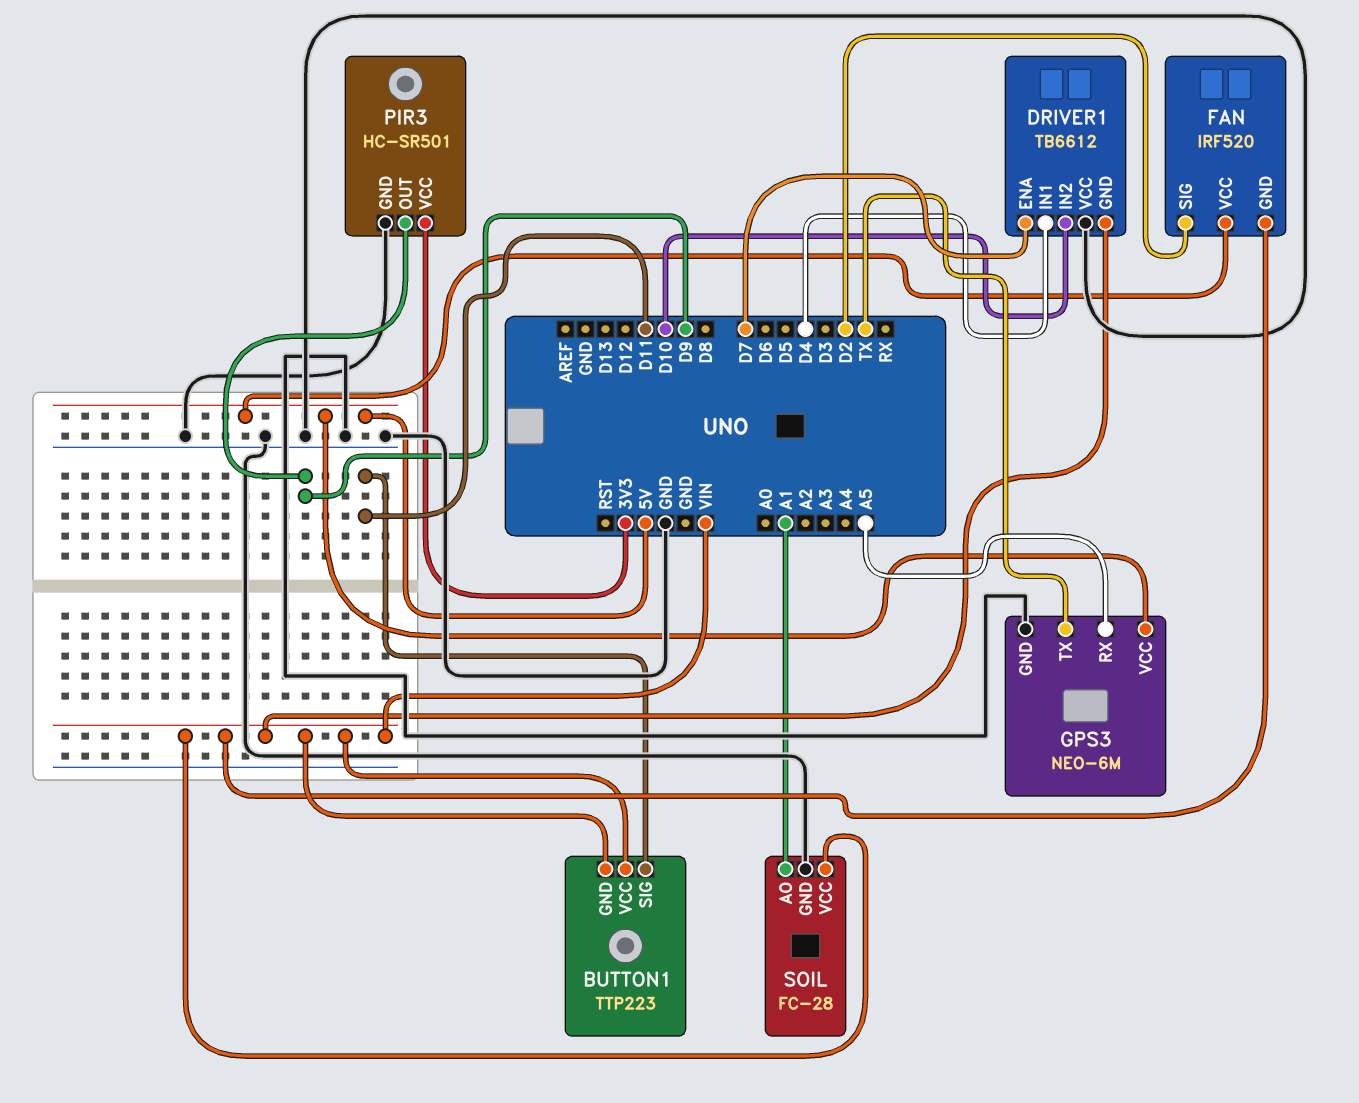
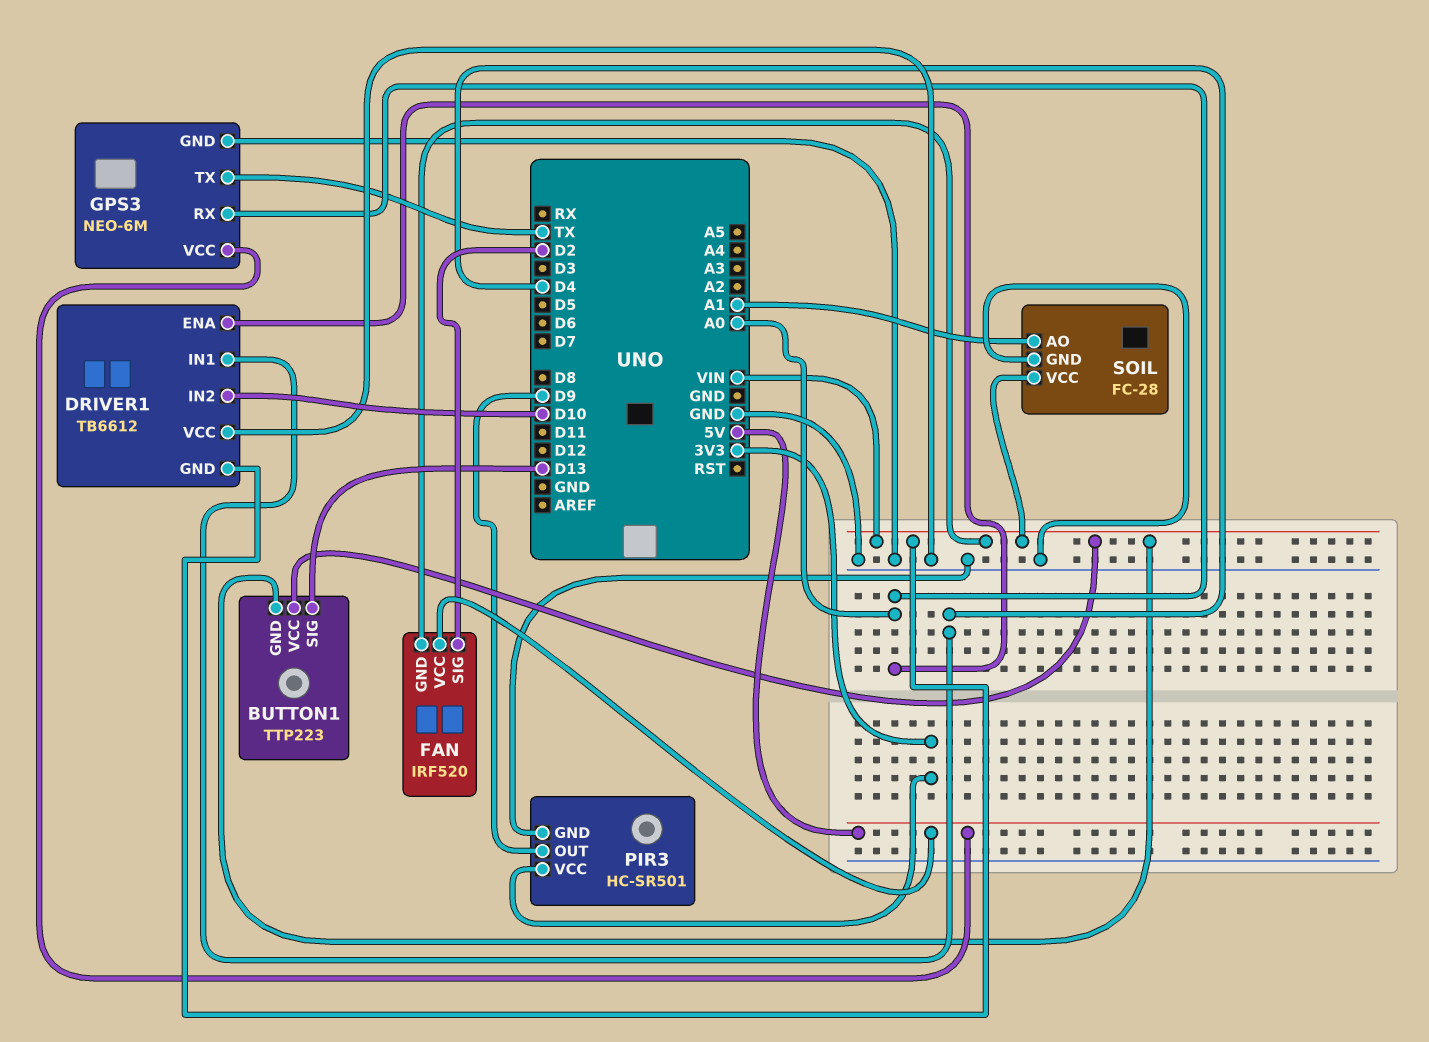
BUTTON1 pin SIG: D11 -> D13
DRIVER1 pin ENA: D7 -> A0
GPS3 pin RX: A5 -> A0

